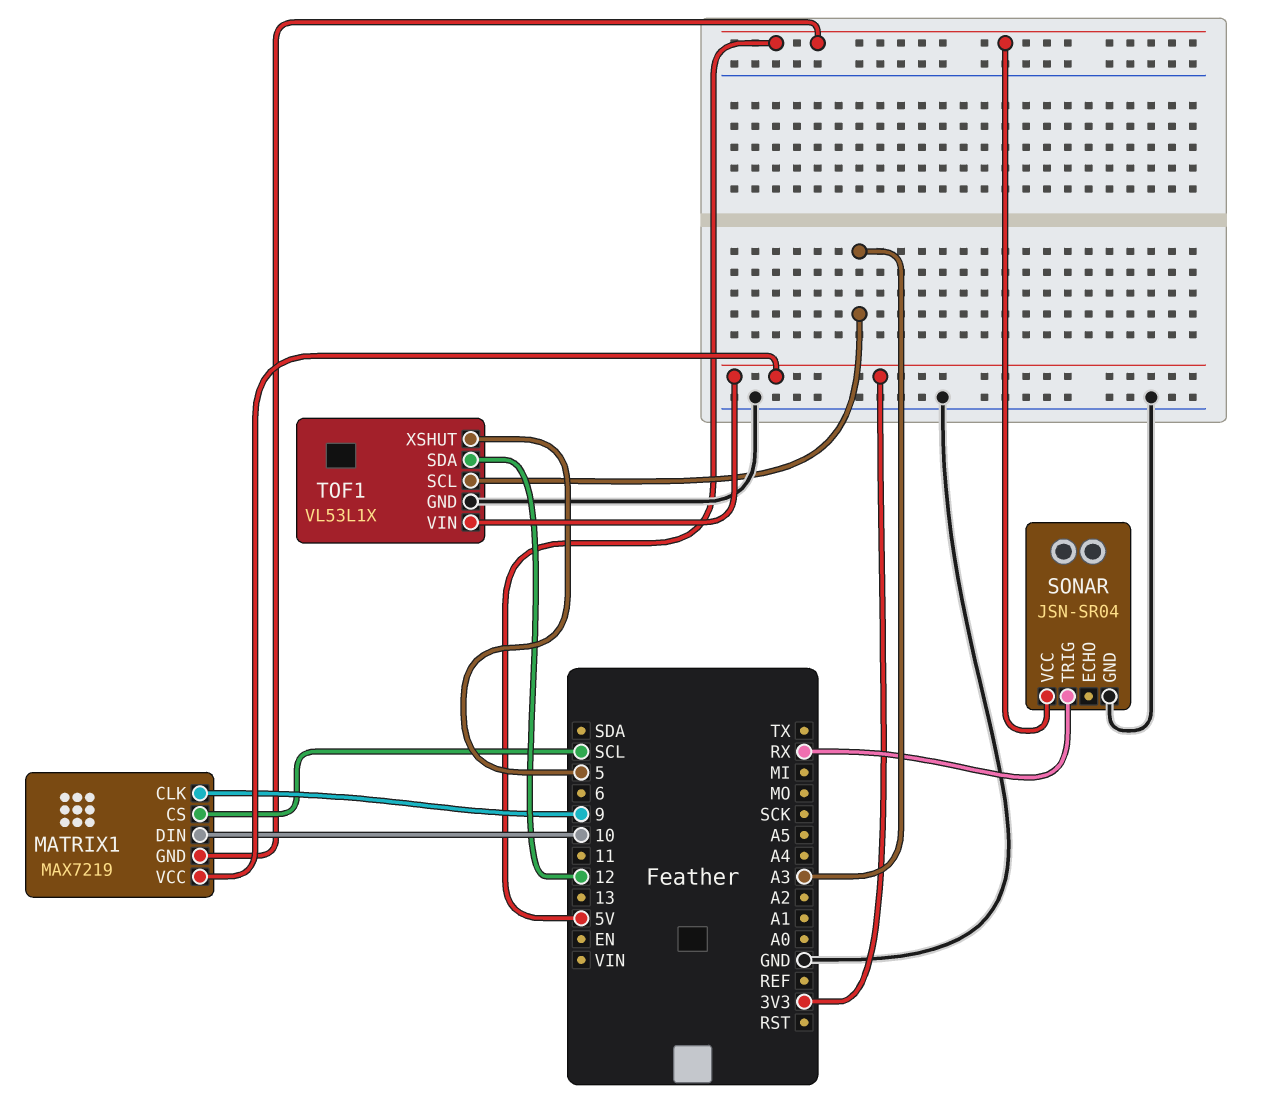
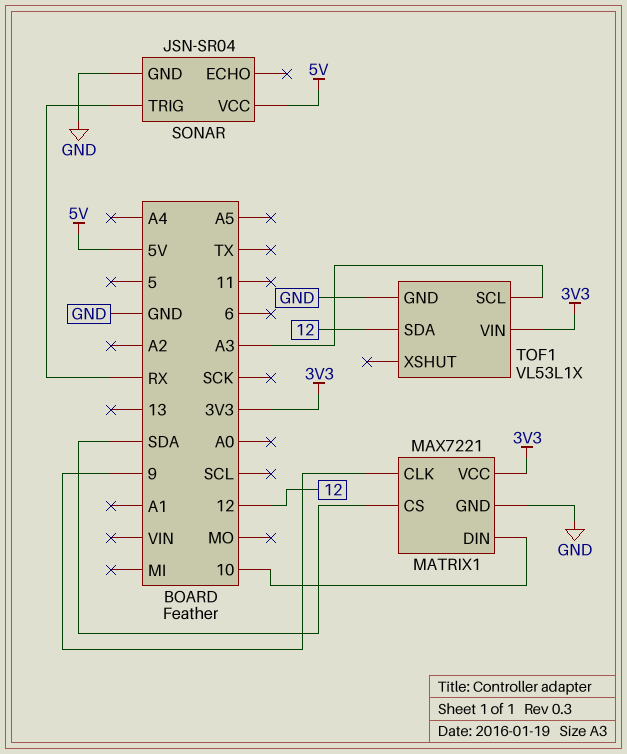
MATRIX1: MAX7219 -> MAX7221
MATRIX1 pin CS: SCL -> SDA
MATRIX1 pin GND: 5V -> GND
TOF1 pin XSHUT: 5 -> none

